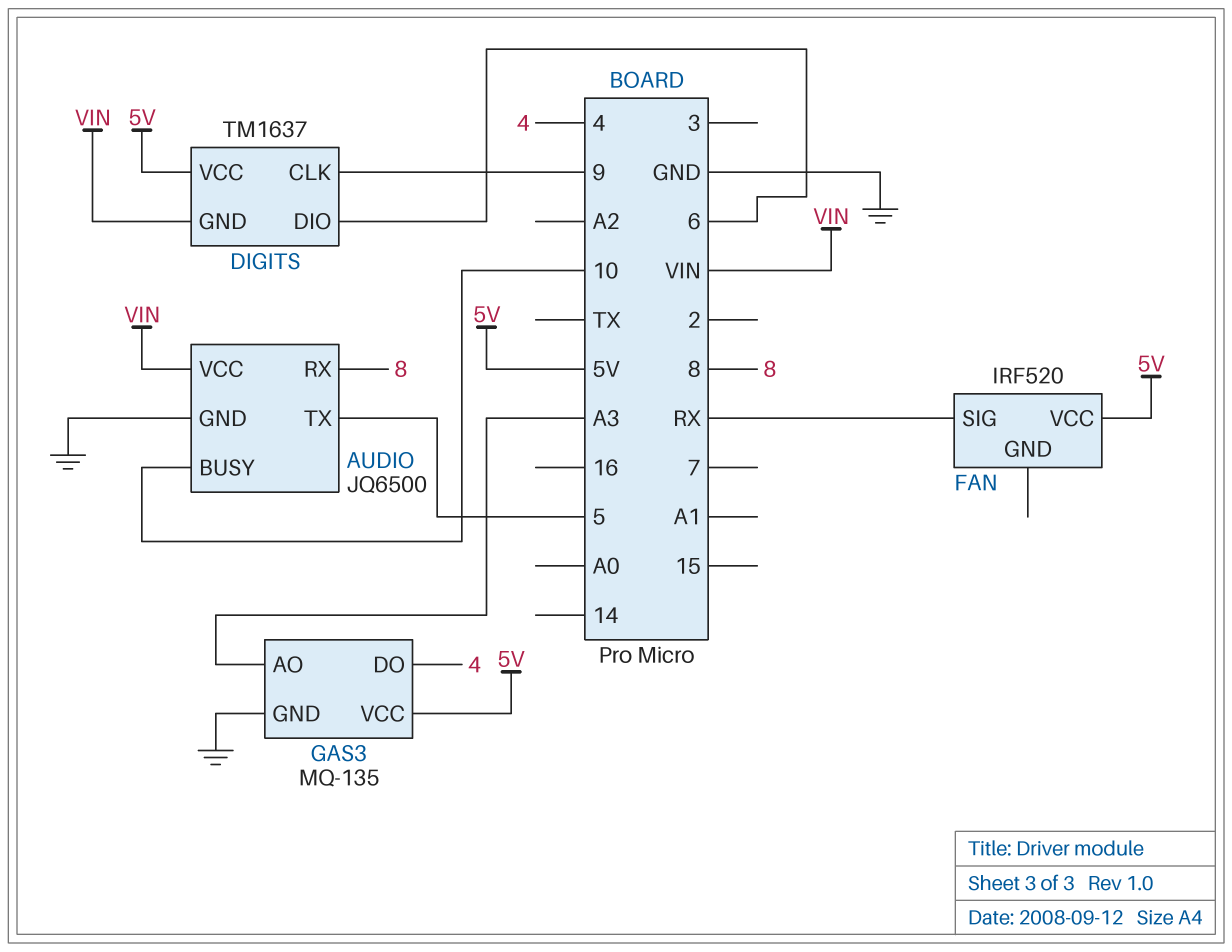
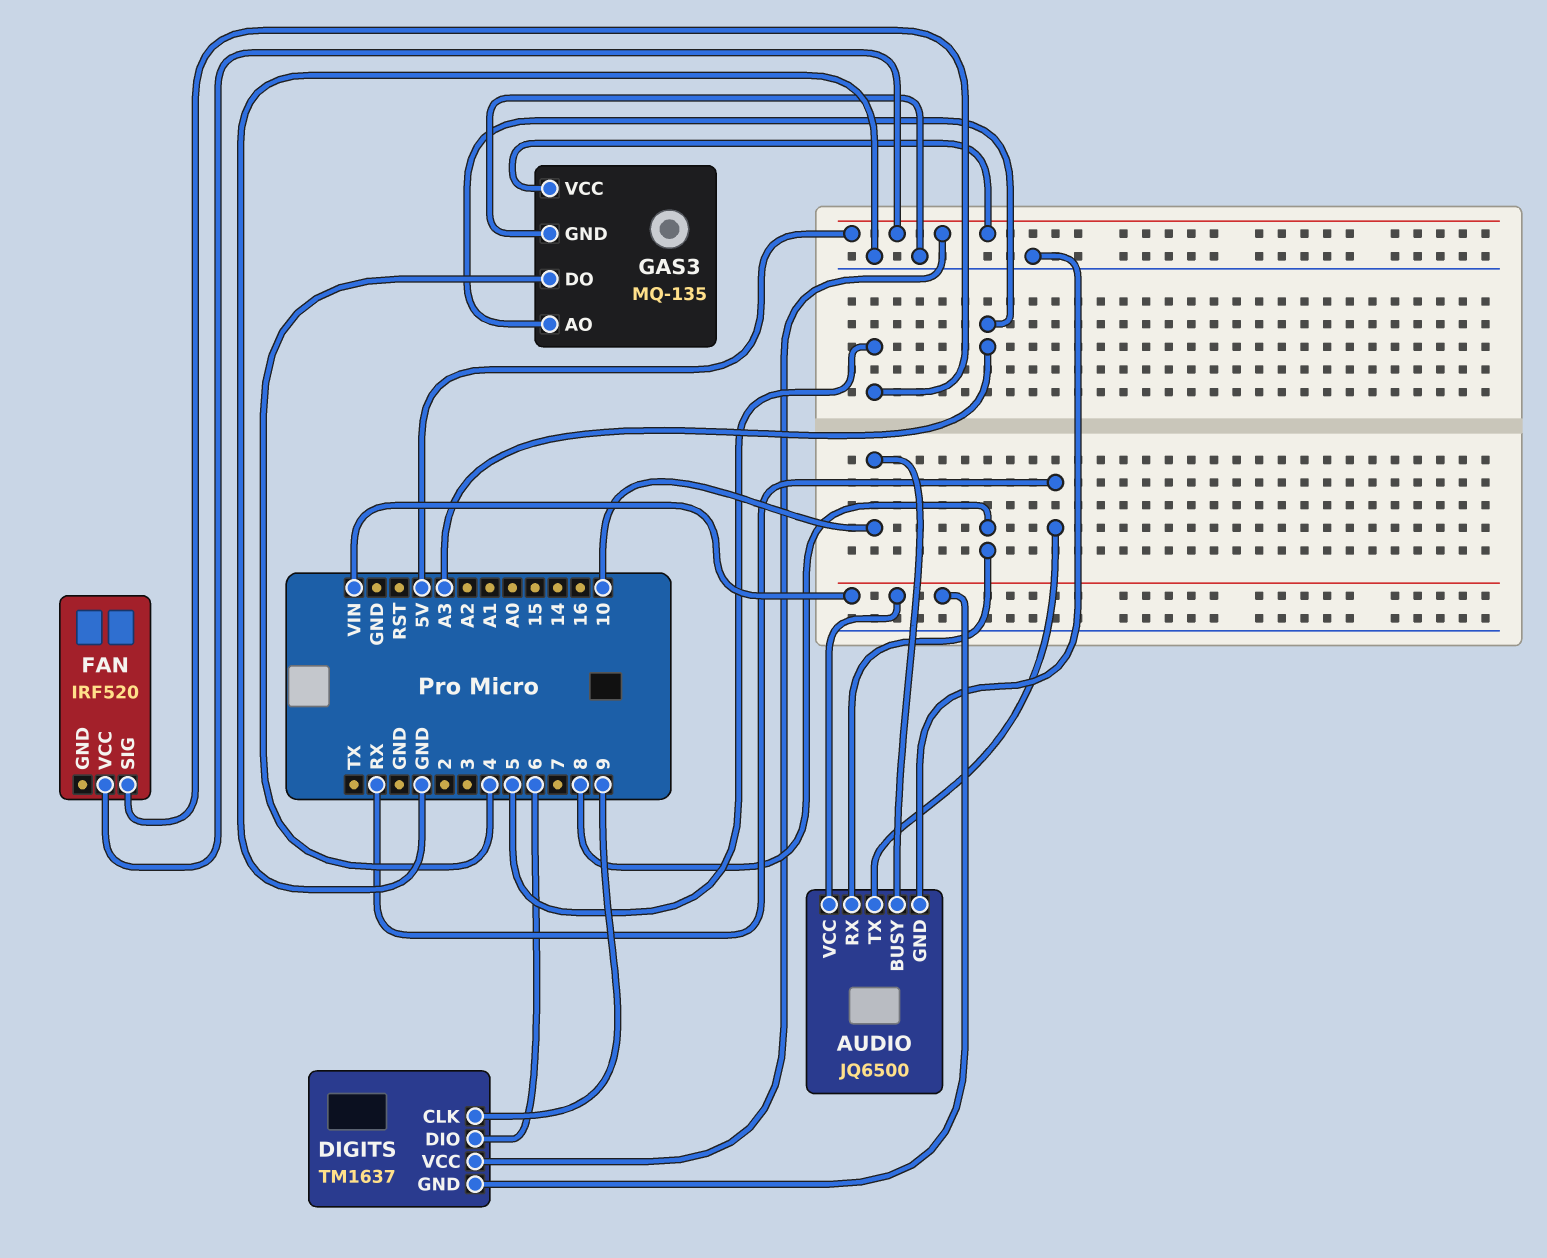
AUDIO pin TX: 5 -> RX
FAN pin SIG: RX -> 5

